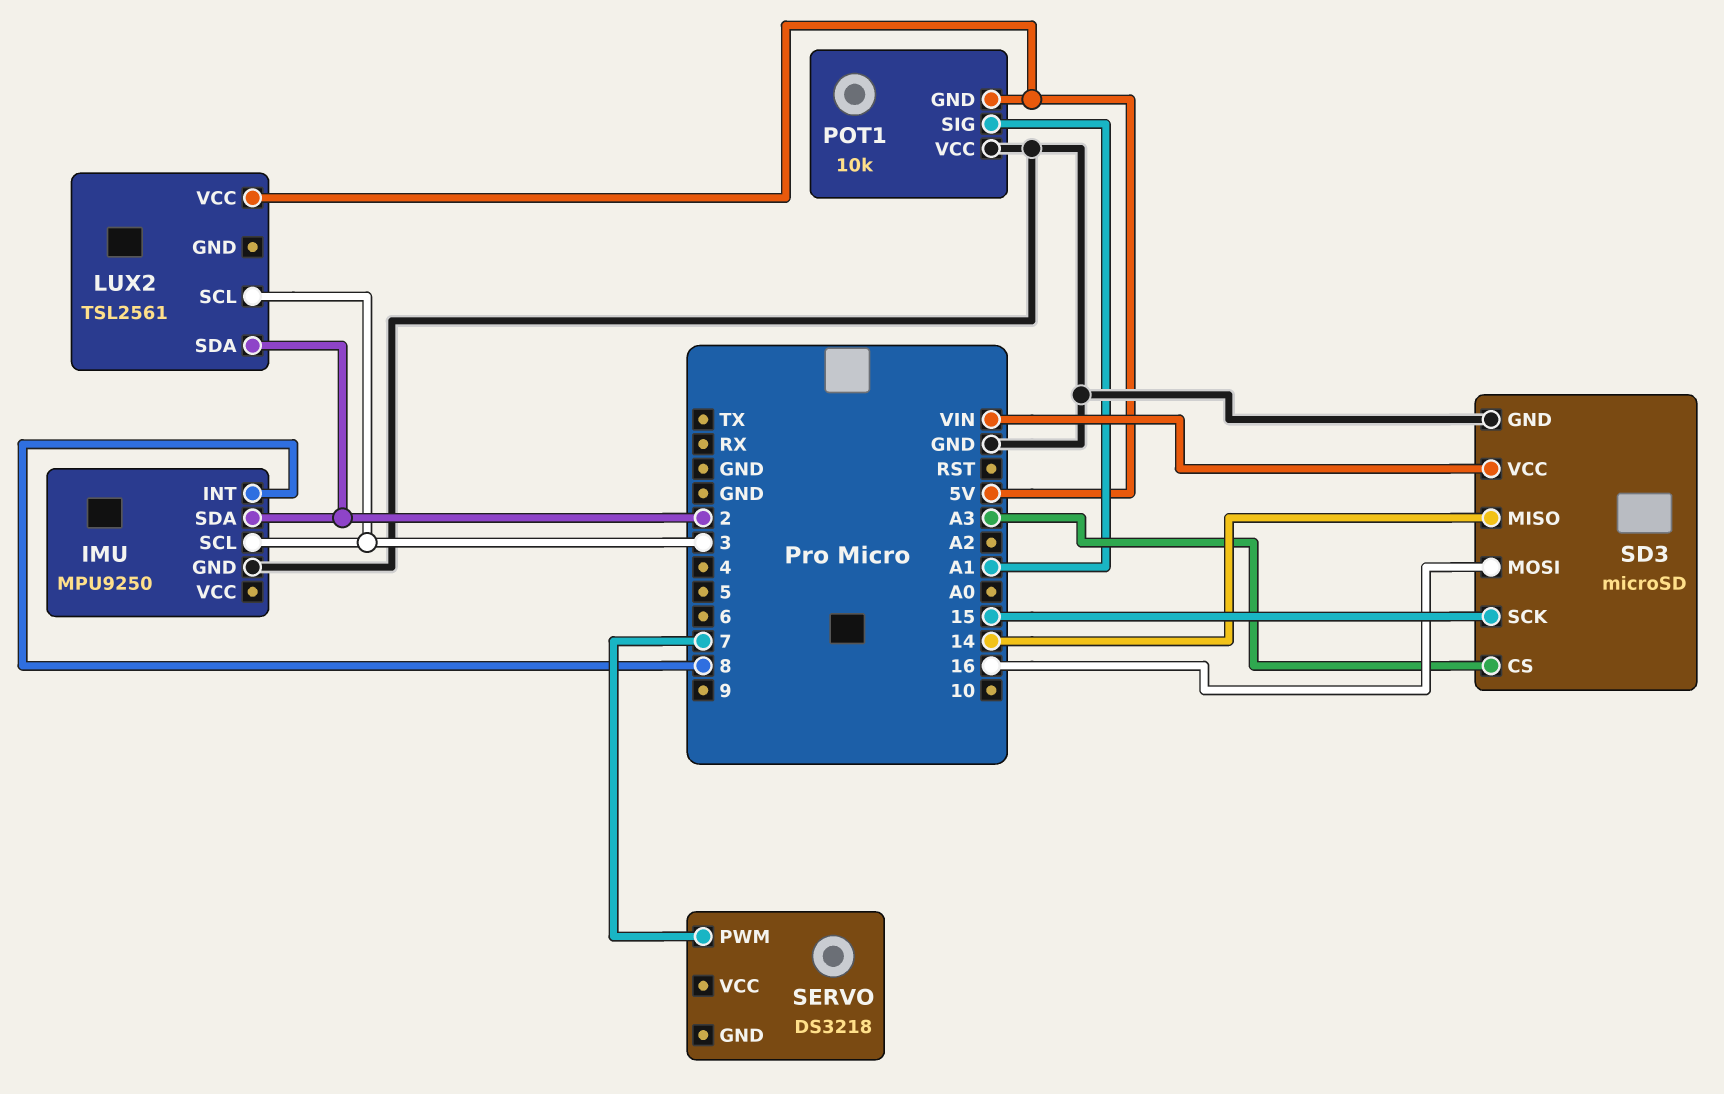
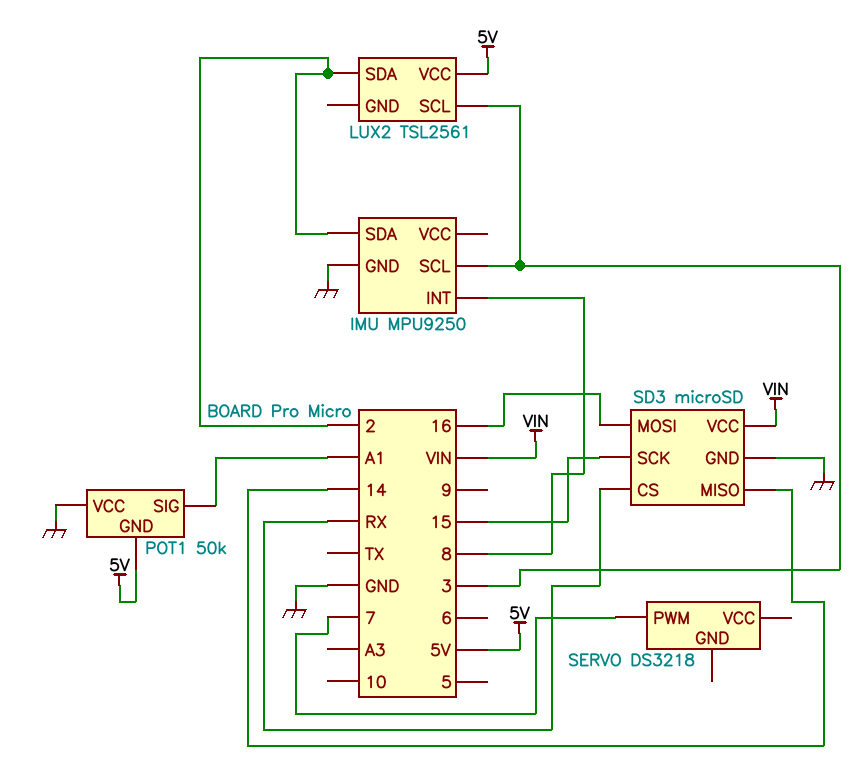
POT1: 10k -> 50k
SD3 pin CS: A3 -> RX

